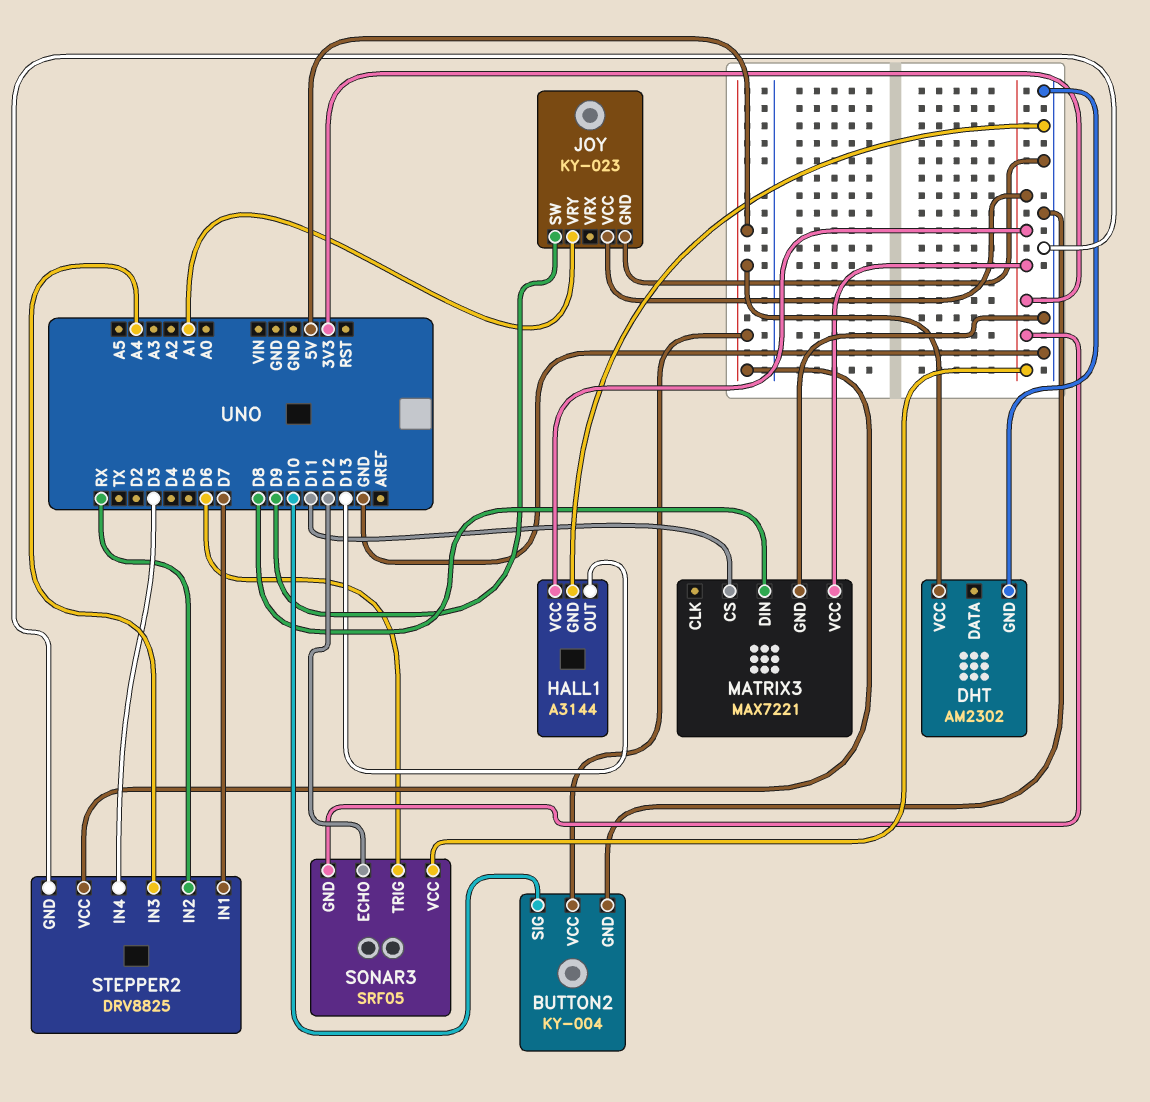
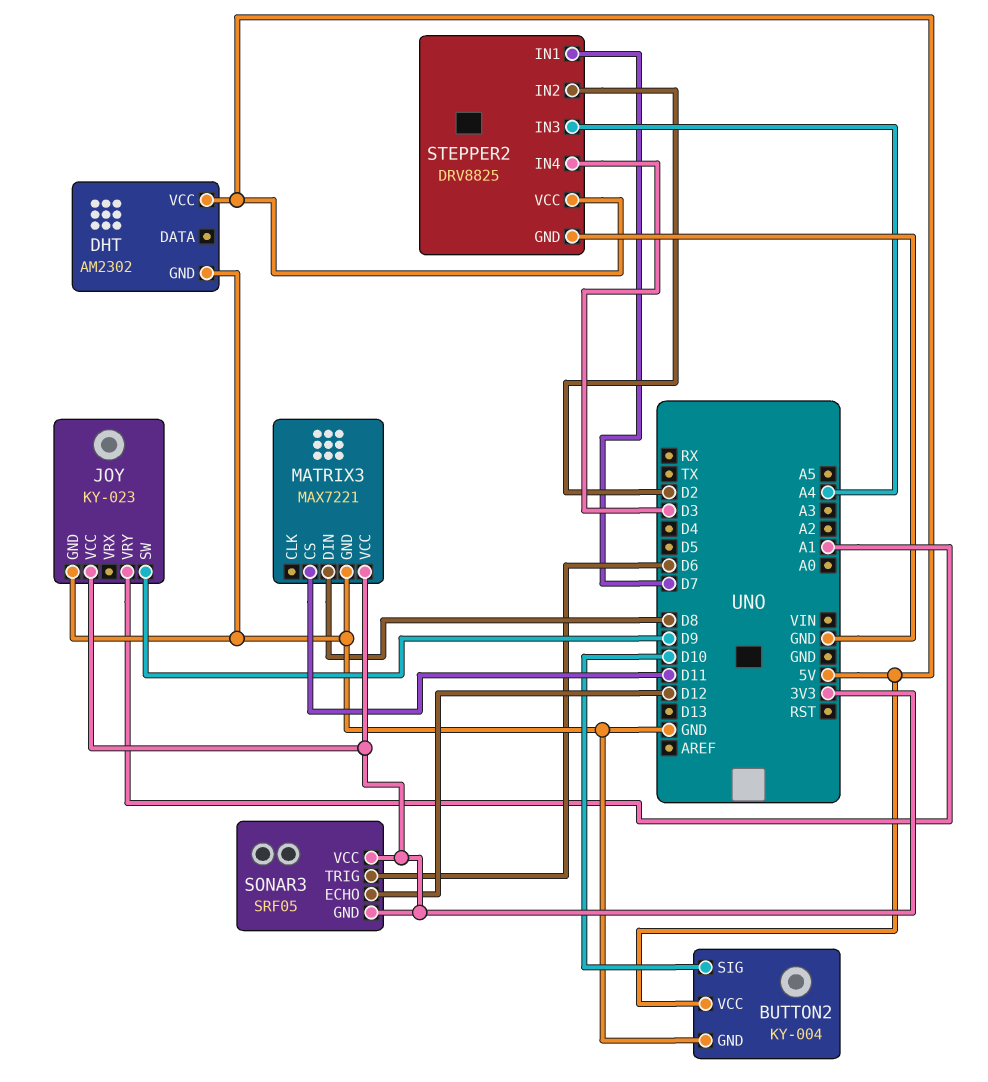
HALL1: A3144 -> none
HALL1 pin GND: GND -> none
HALL1 pin OUT: D13 -> none
HALL1 pin VCC: 3V3 -> none
STEPPER2 pin IN2: RX -> D2

